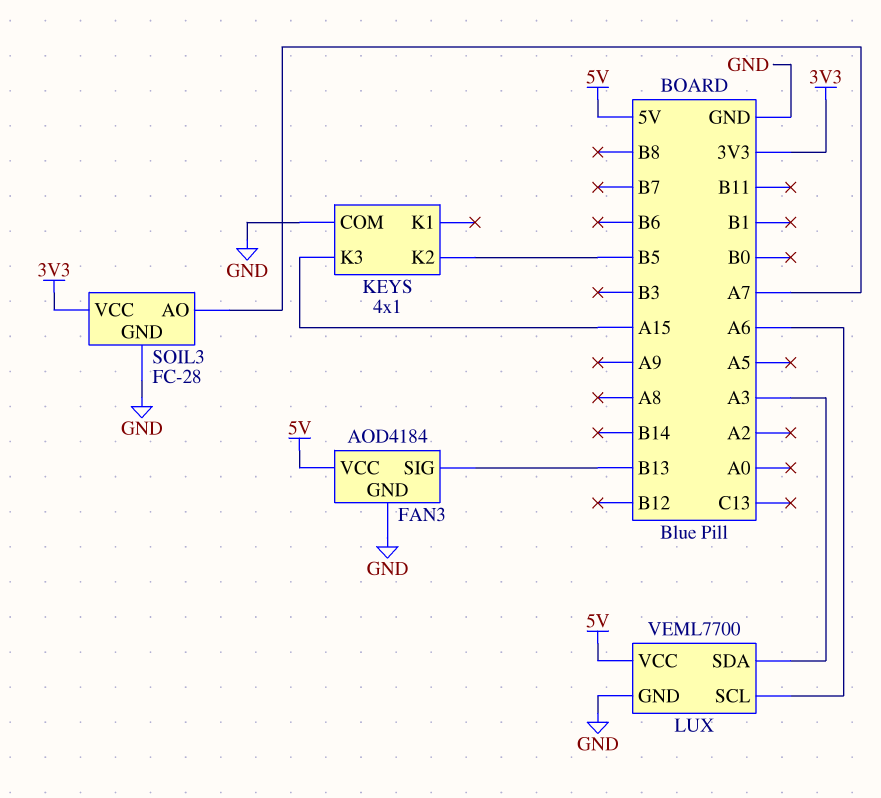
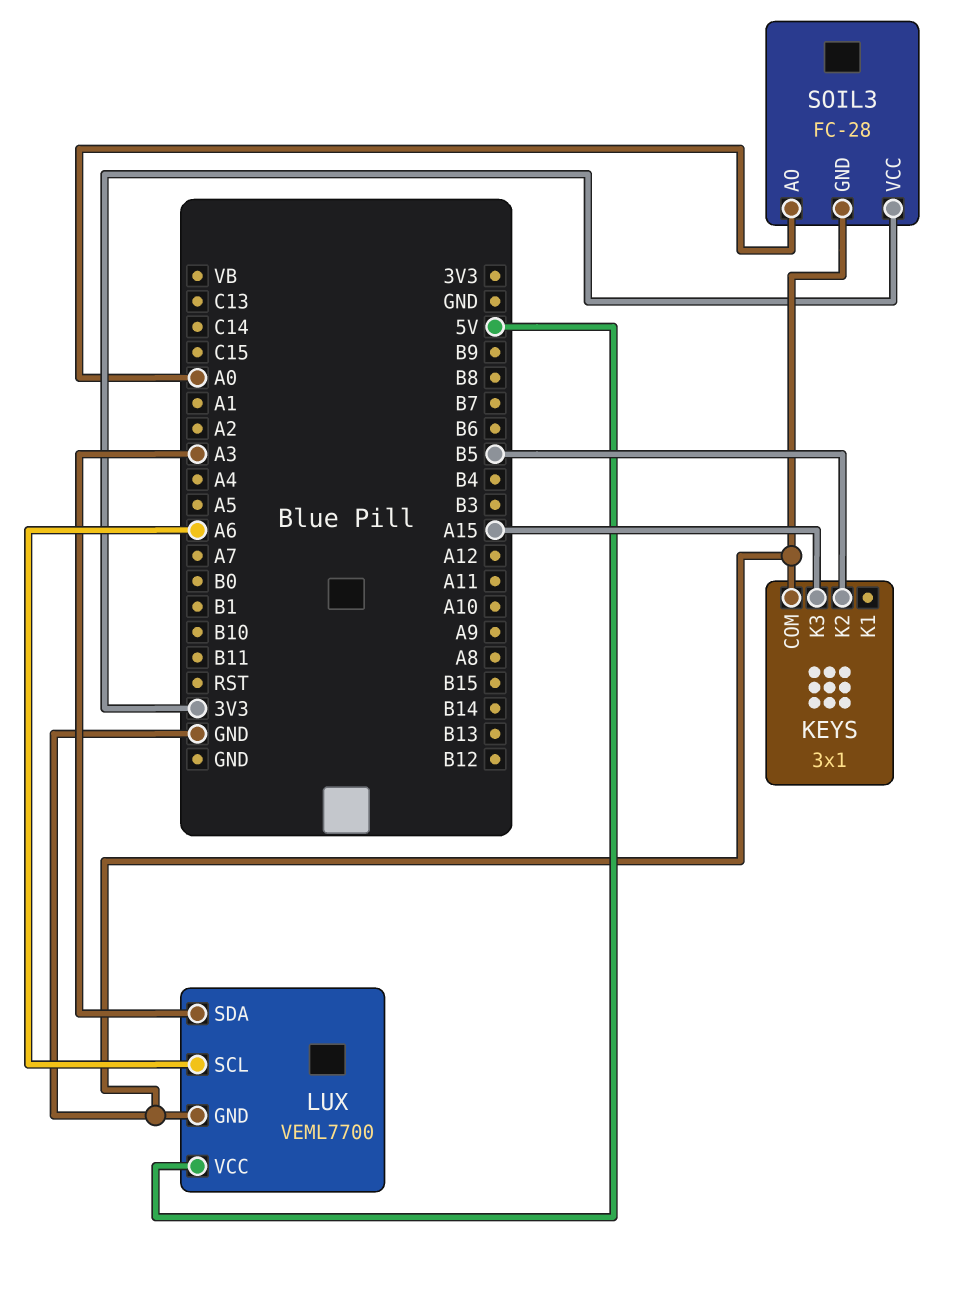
FAN3: AOD4184 -> none
FAN3 pin GND: GND -> none
FAN3 pin SIG: B13 -> none
FAN3 pin VCC: 5V -> none
KEYS: 4x1 -> 3x1
SOIL3 pin AO: A7 -> A0

